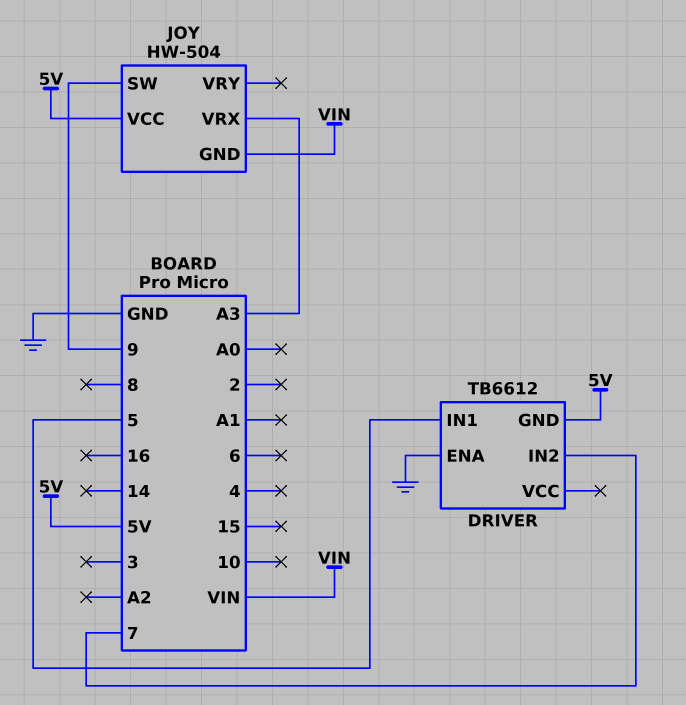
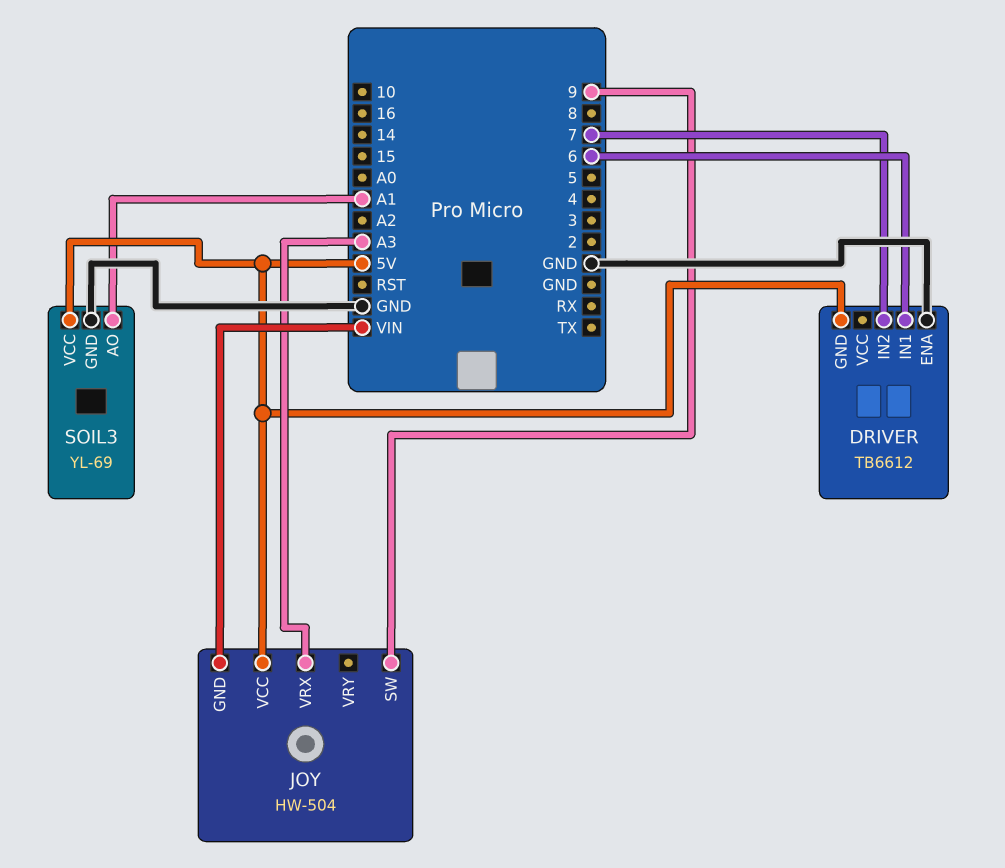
DRIVER pin IN1: 5 -> 6
SOIL3: none -> YL-69
SOIL3 pin AO: none -> A1
SOIL3 pin GND: none -> GND
SOIL3 pin VCC: none -> 5V

